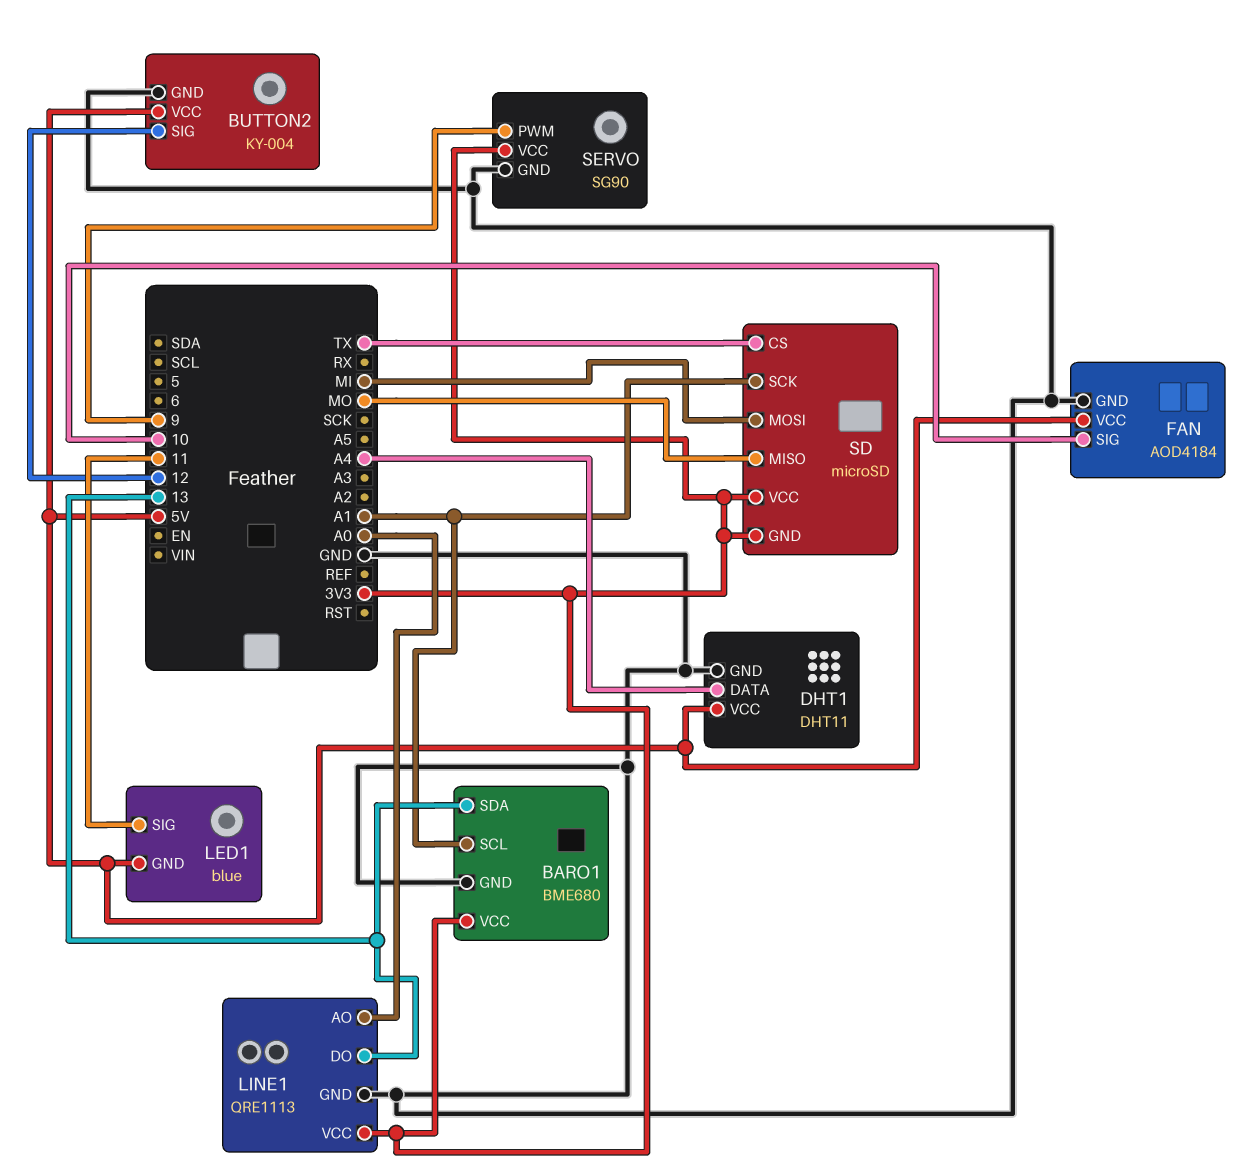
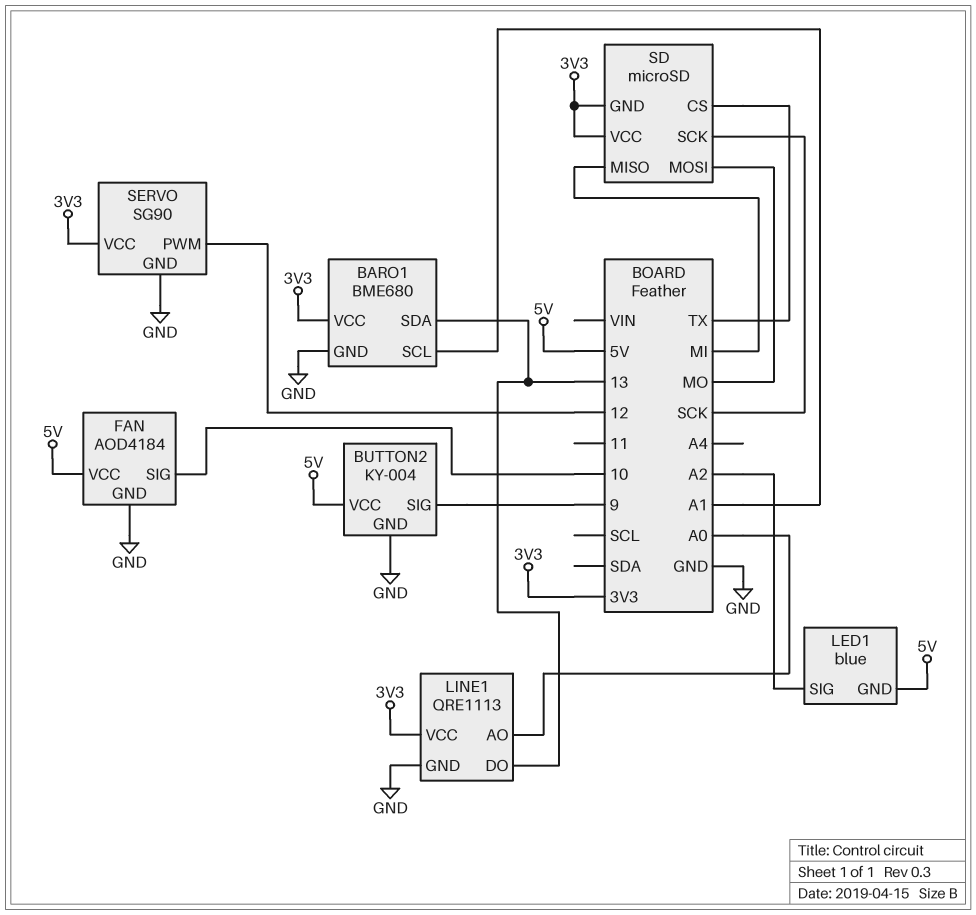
BUTTON2 pin SIG: 12 -> 9
DHT1: DHT11 -> none
DHT1 pin DATA: A4 -> none
DHT1 pin GND: GND -> none
DHT1 pin VCC: 5V -> none
LED1 pin SIG: 11 -> A2
SD pin MISO: MO -> MI
SD pin MOSI: MI -> MO
SD pin SCK: A1 -> SCK
SERVO pin PWM: 9 -> 12

